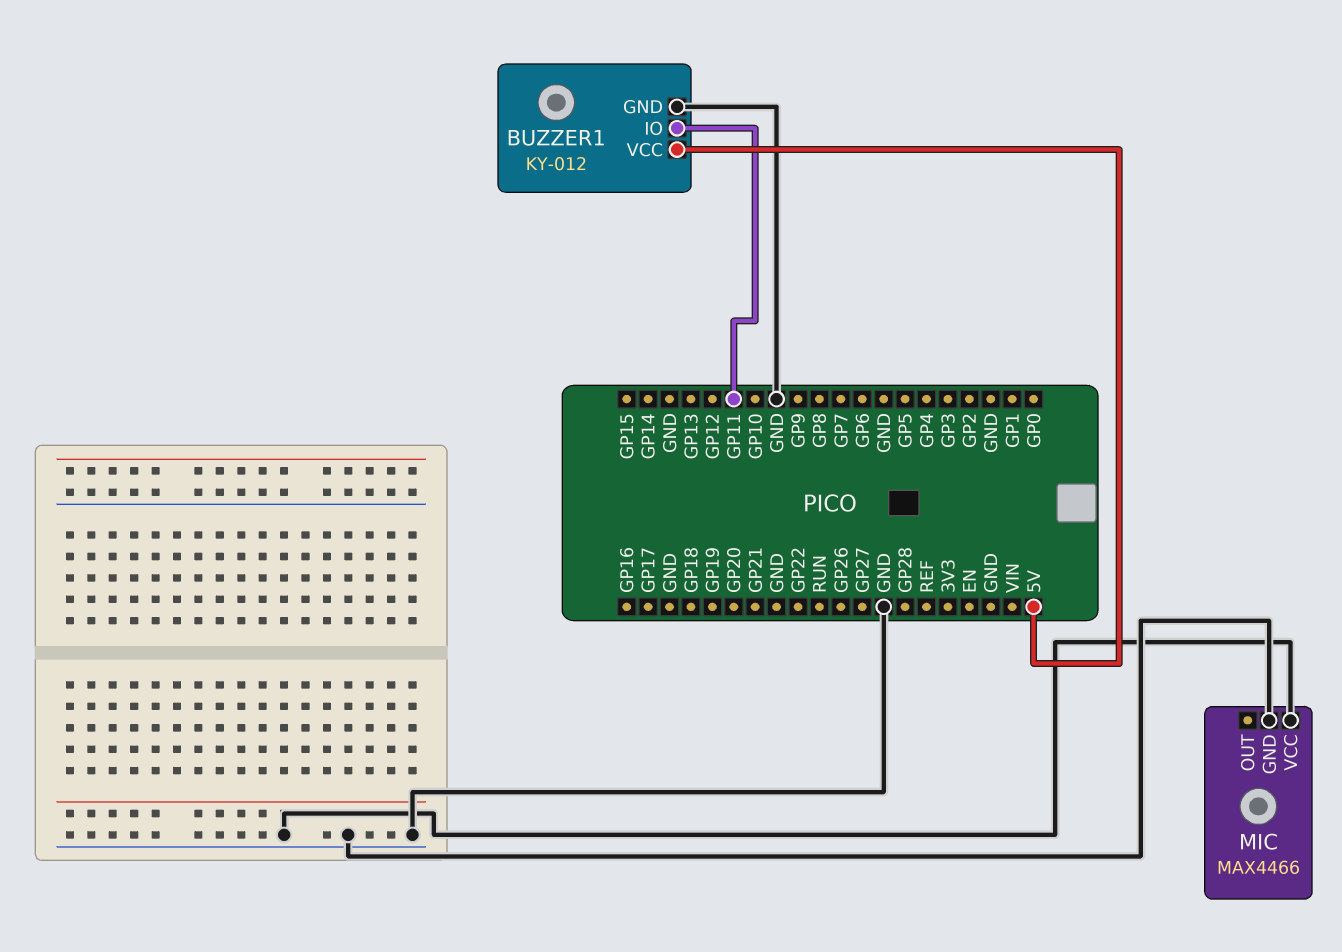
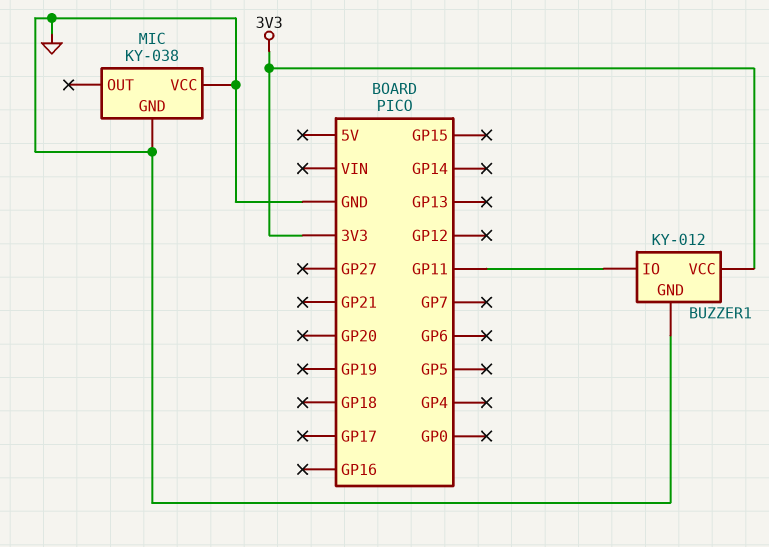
BUZZER1 pin VCC: 5V -> 3V3
MIC: MAX4466 -> KY-038

